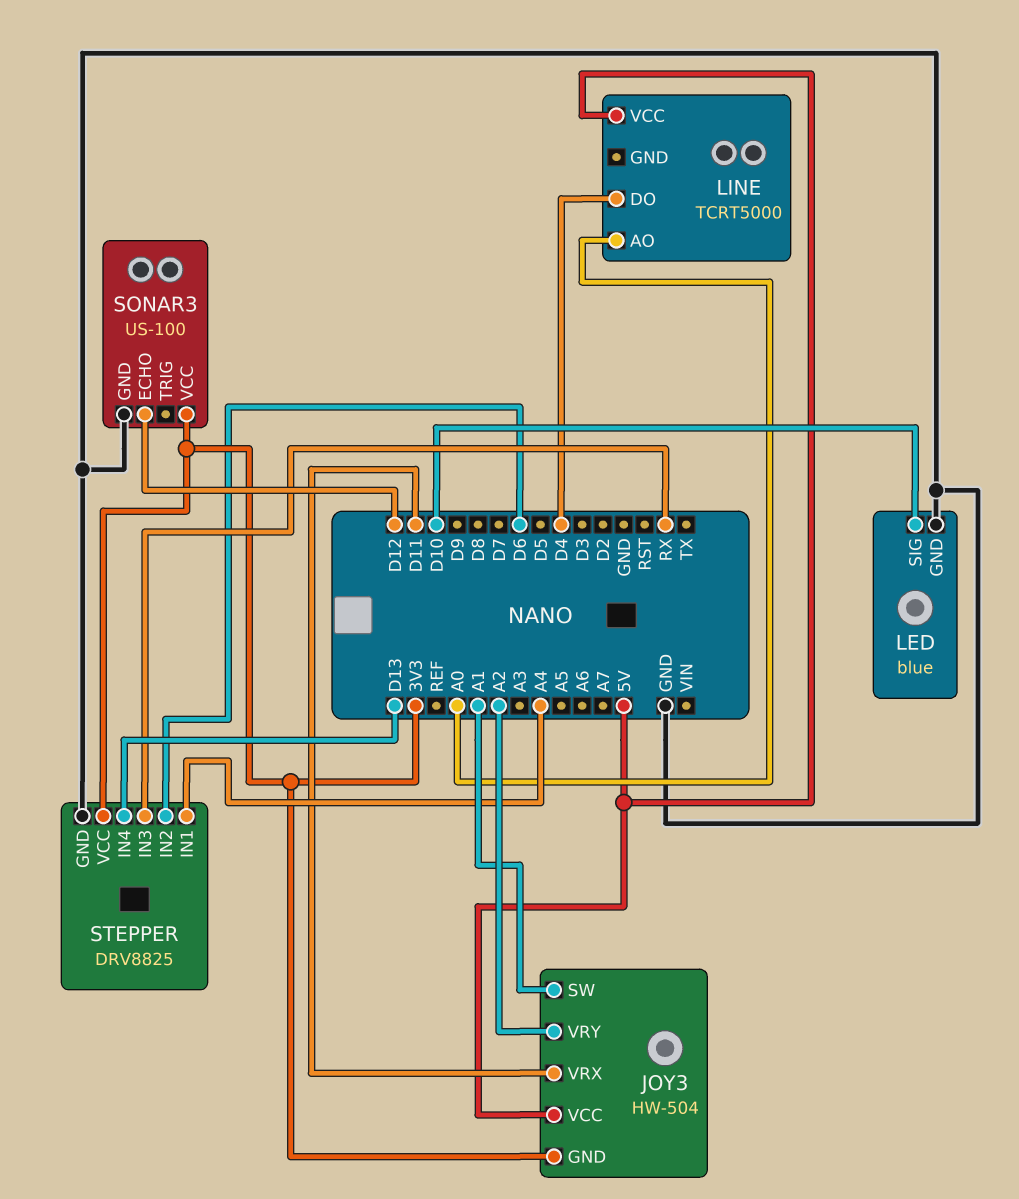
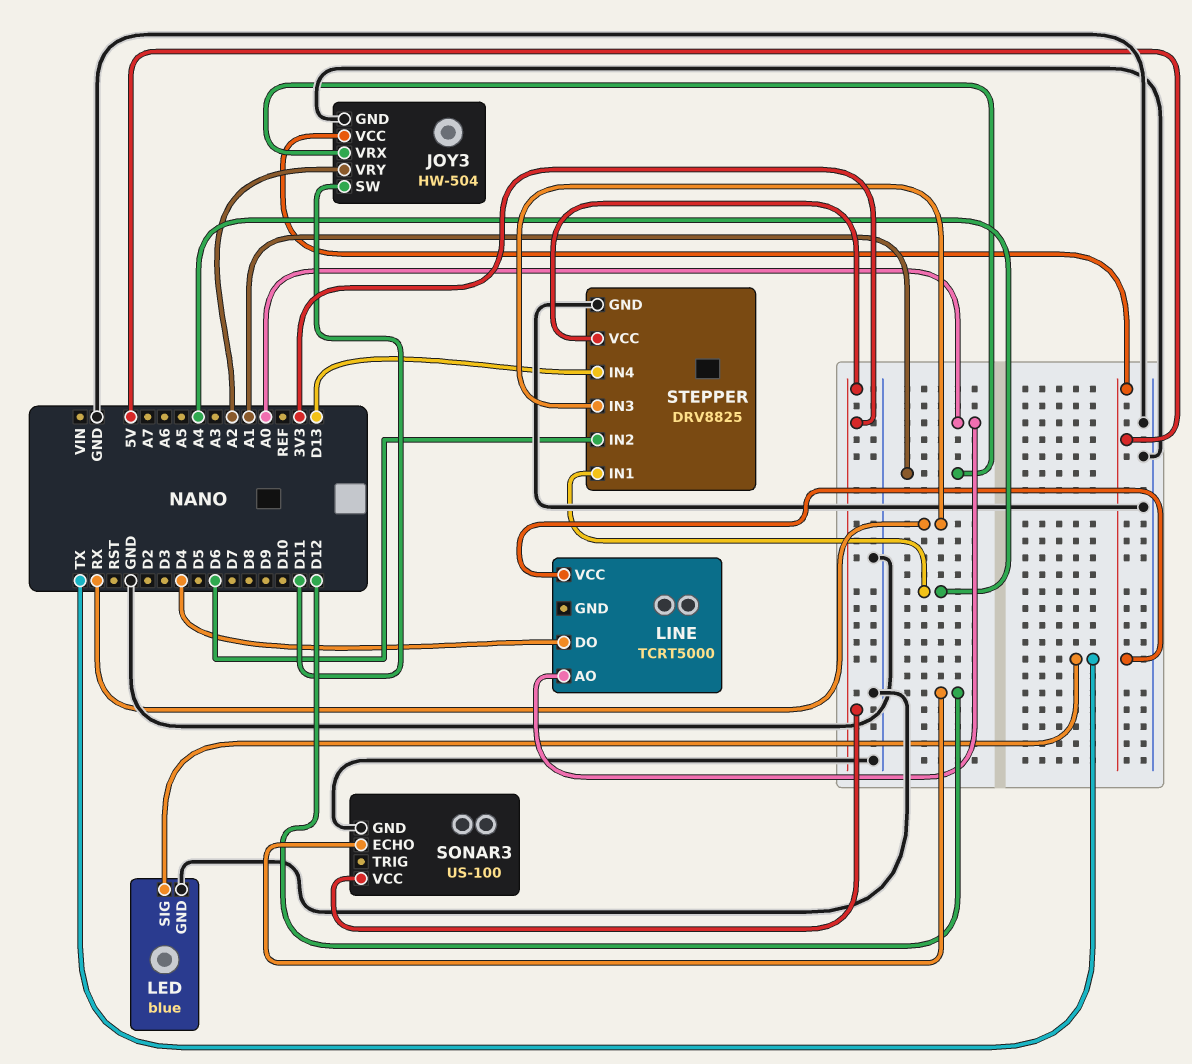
JOY3 pin GND: 3V3 -> GND
JOY3 pin SW: A1 -> D11
JOY3 pin VRX: D11 -> A1
LED pin SIG: D10 -> TX

